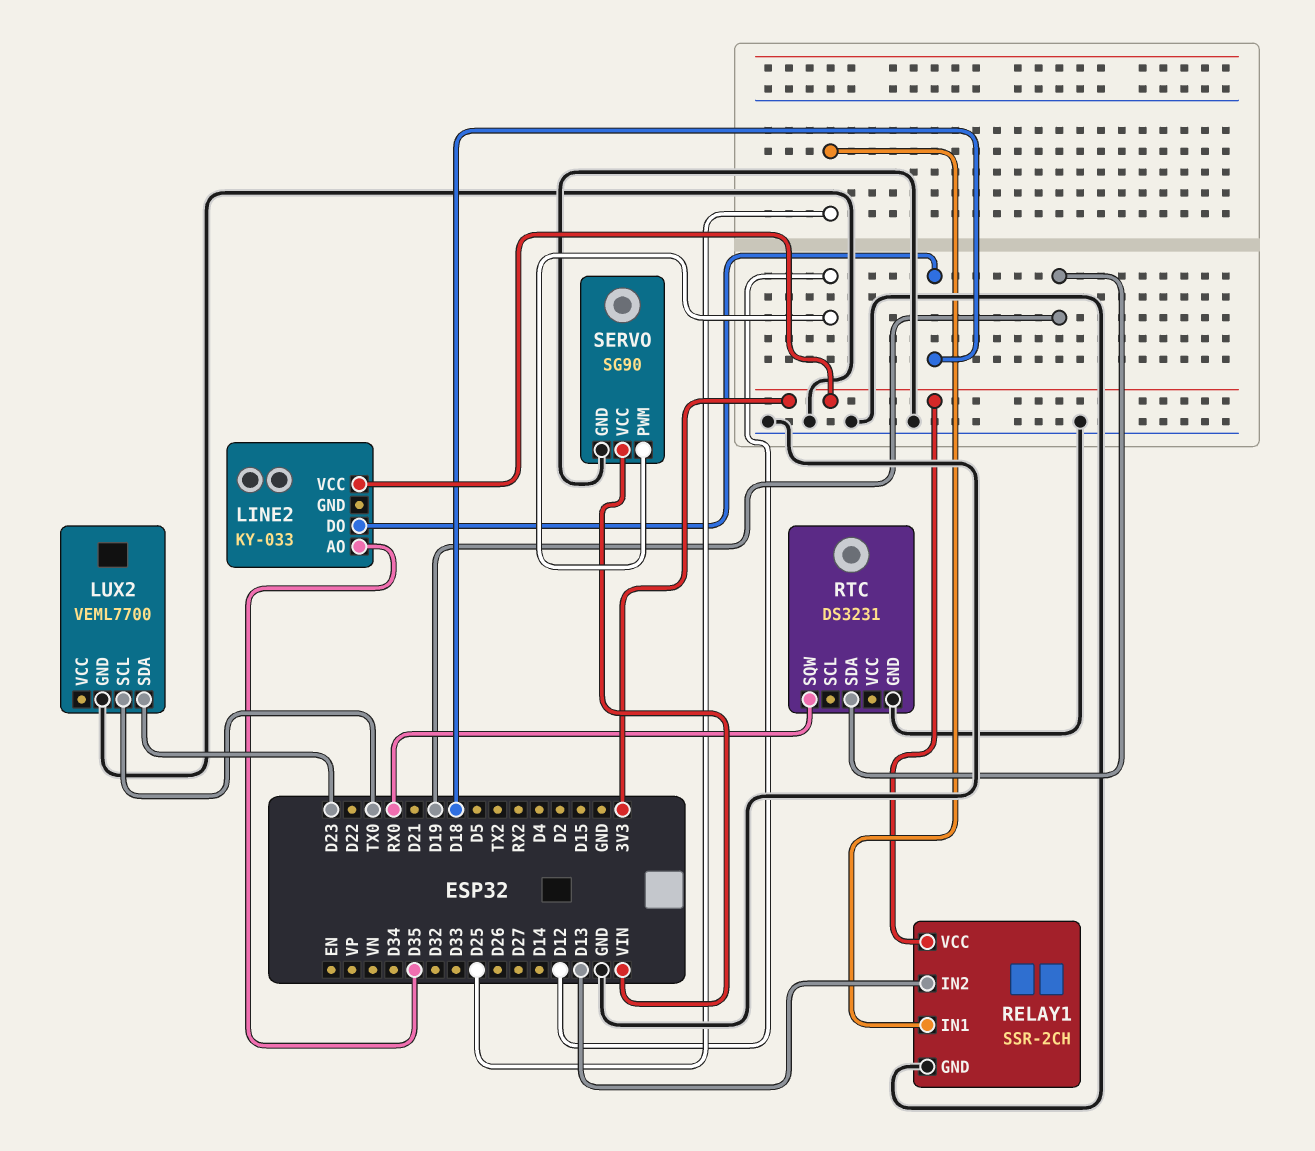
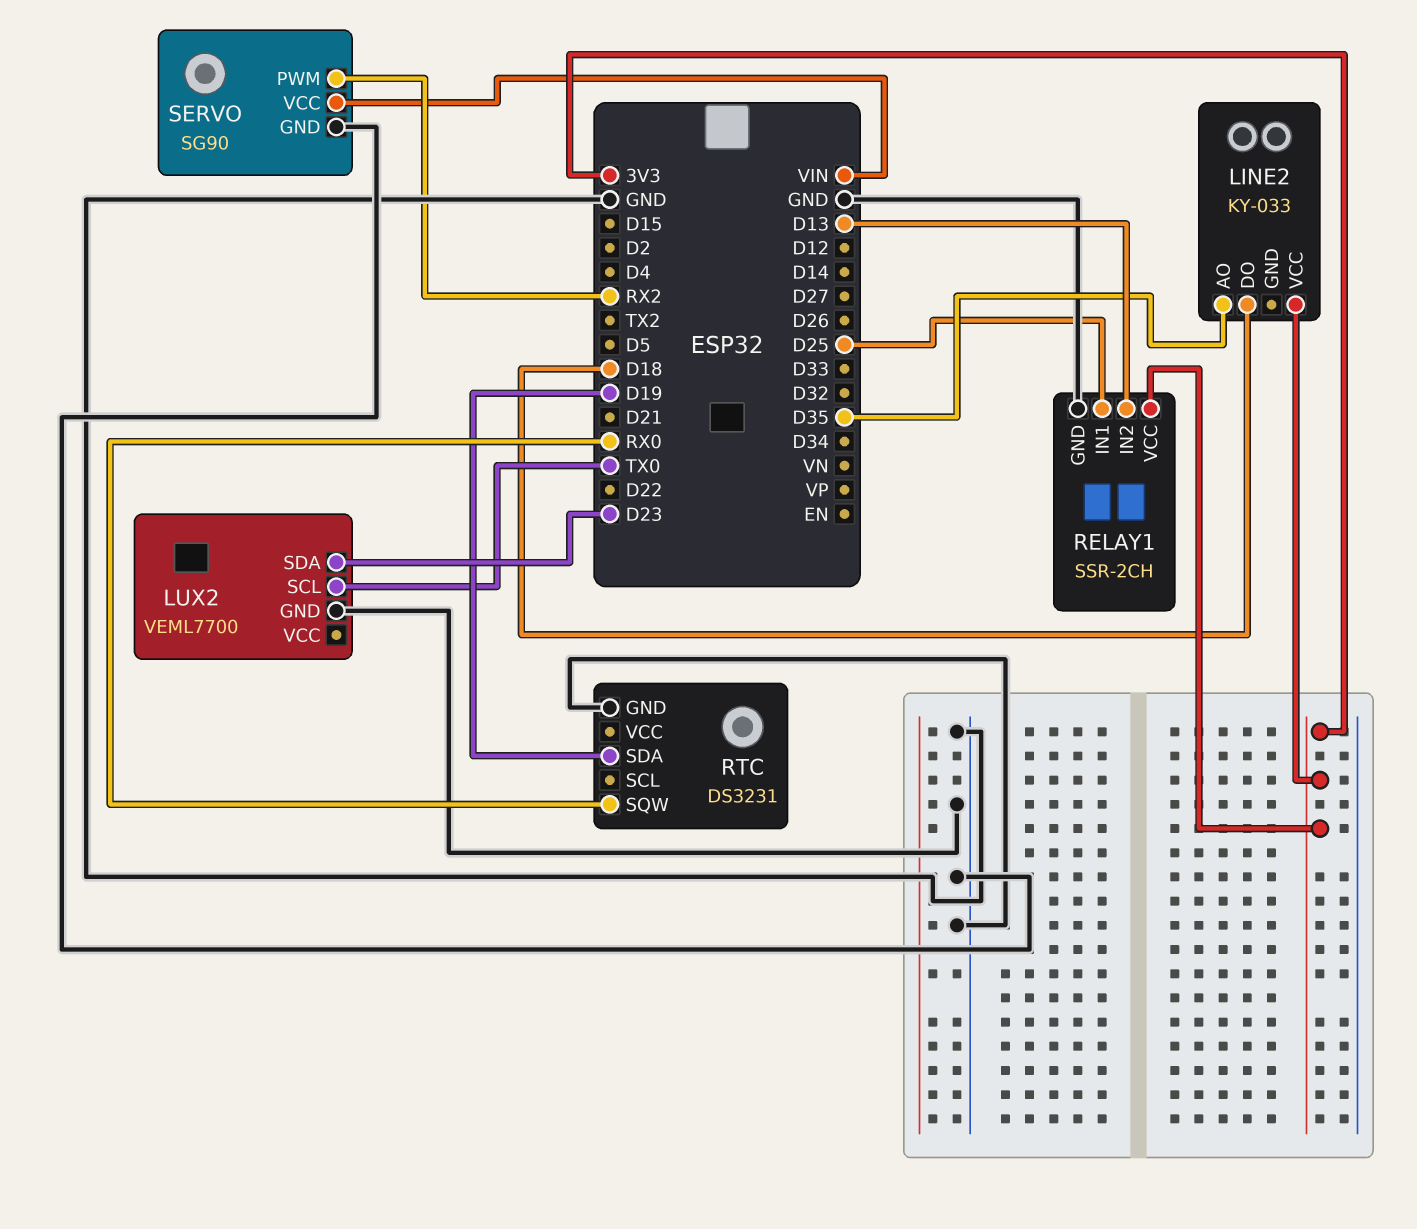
SERVO pin PWM: D12 -> RX2

